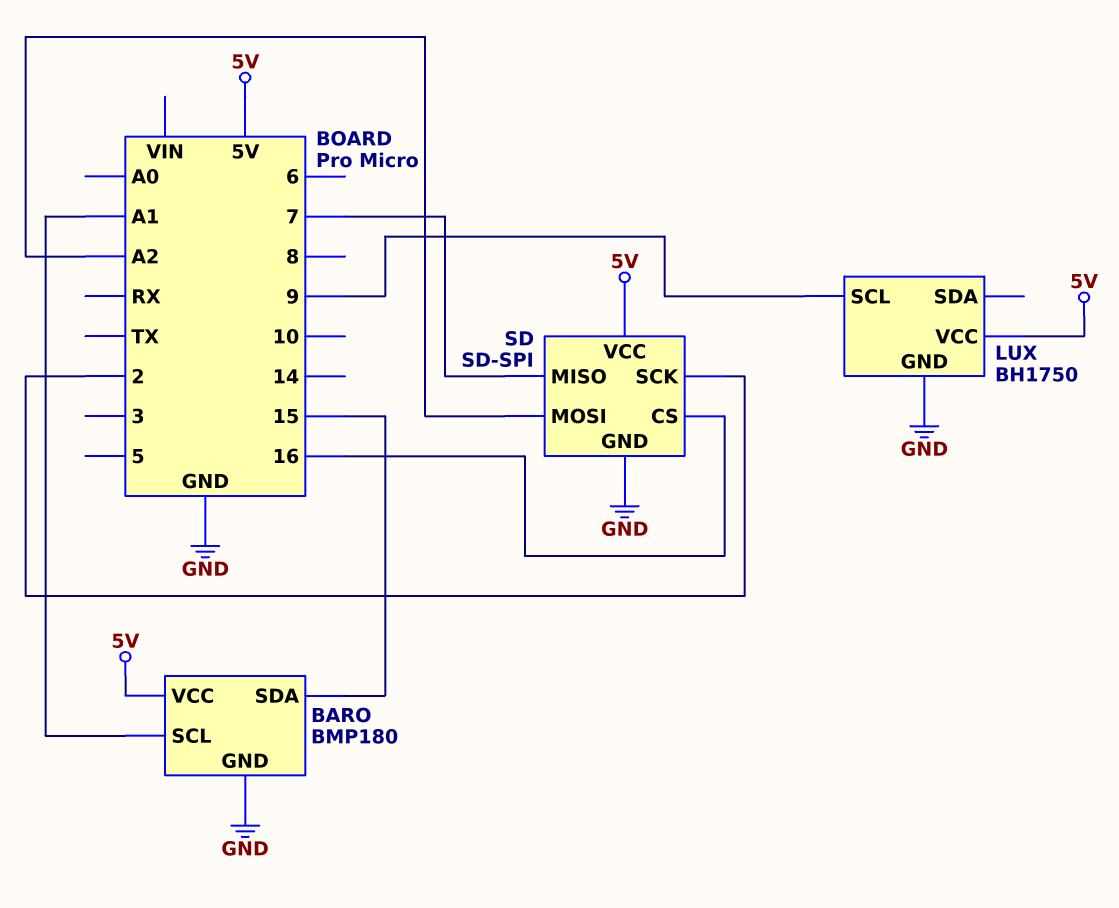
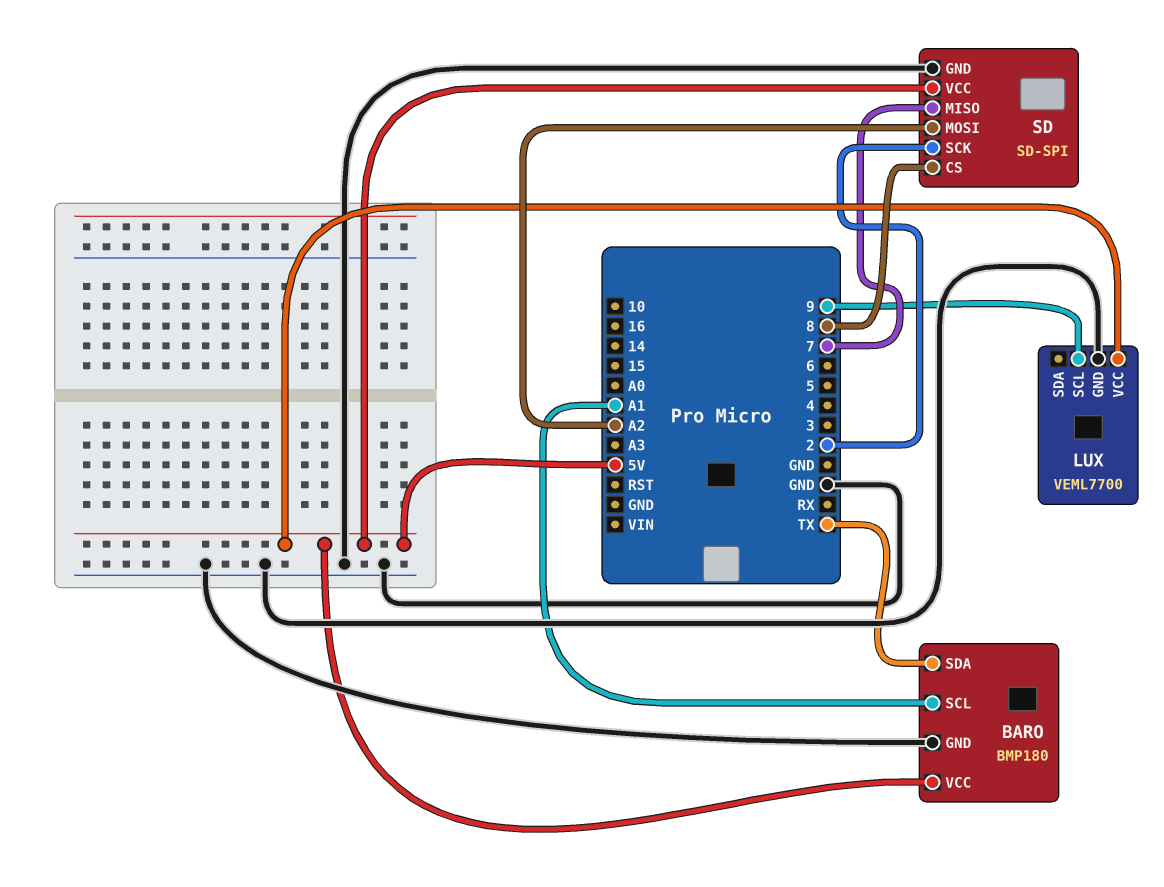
BARO pin SDA: 15 -> TX
LUX: BH1750 -> VEML7700
SD pin CS: 16 -> 8

